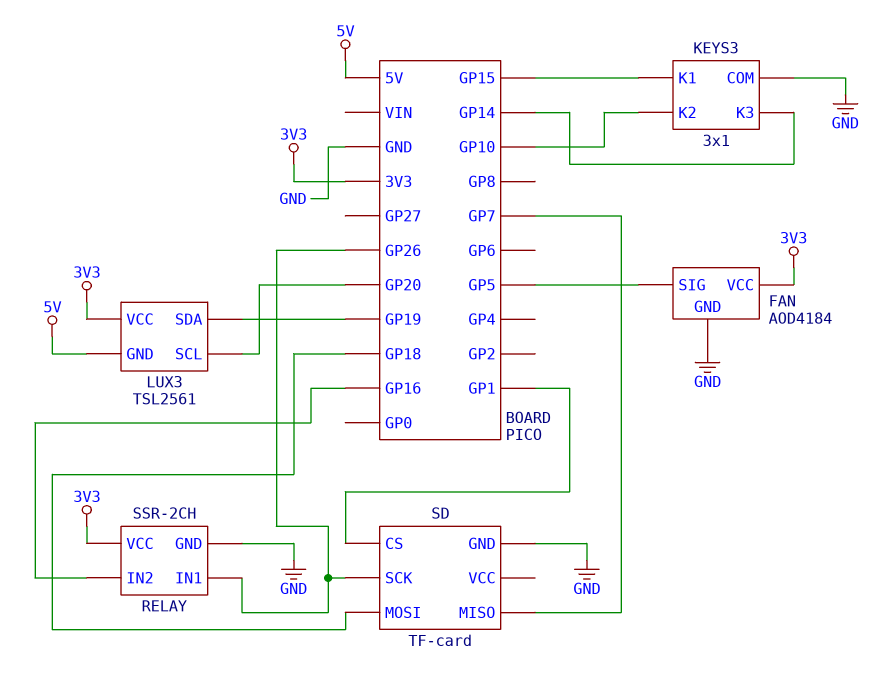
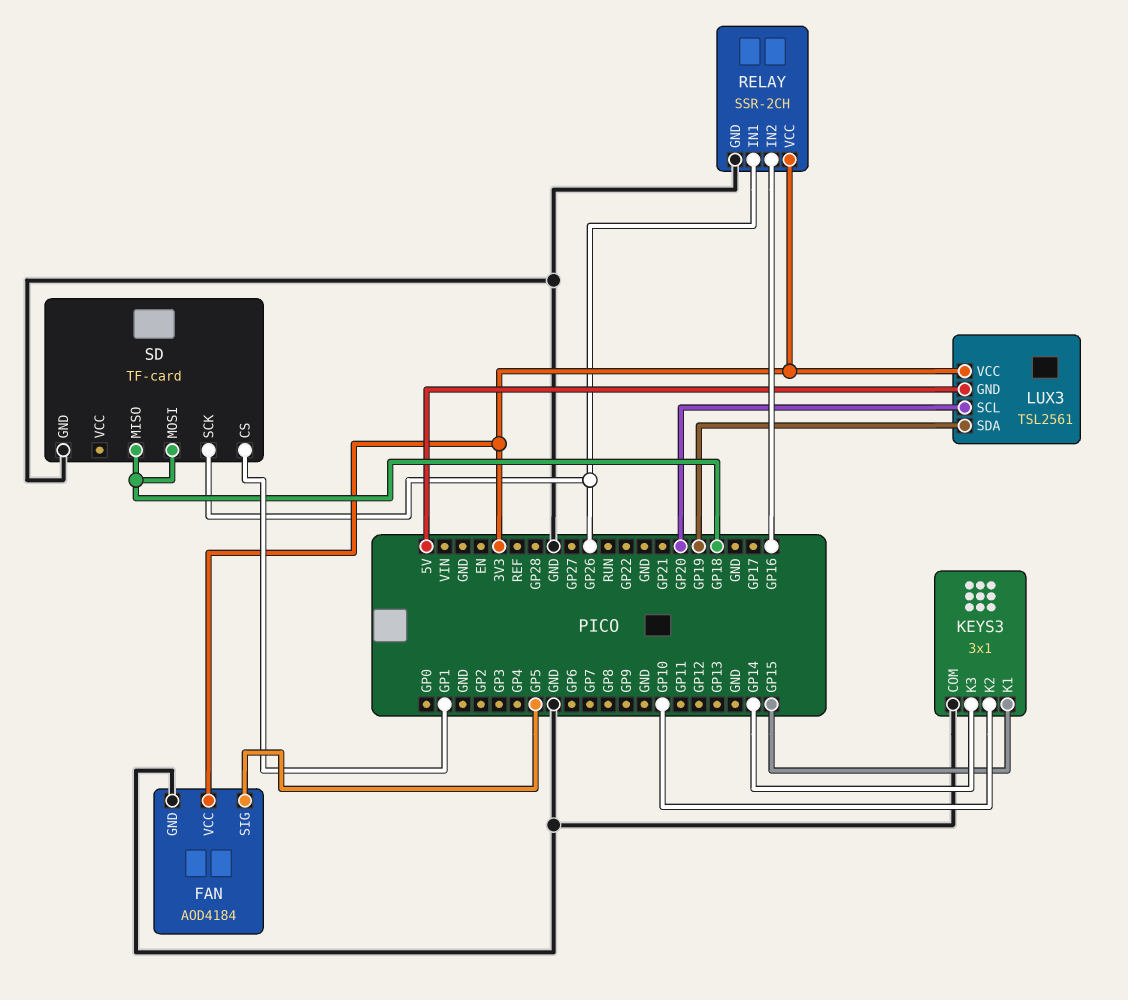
SD pin MISO: GP7 -> GP18

